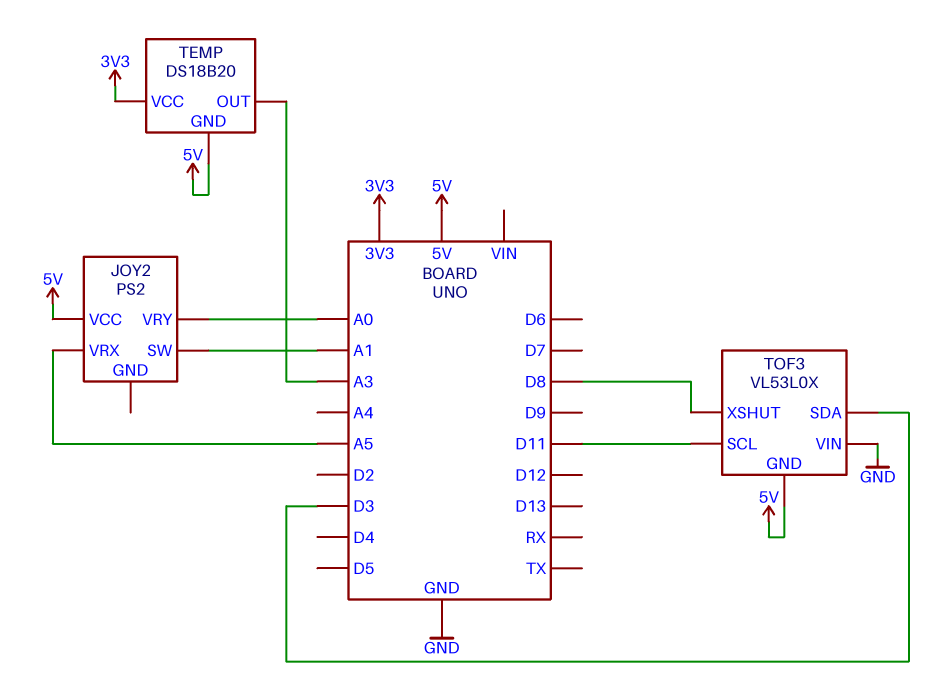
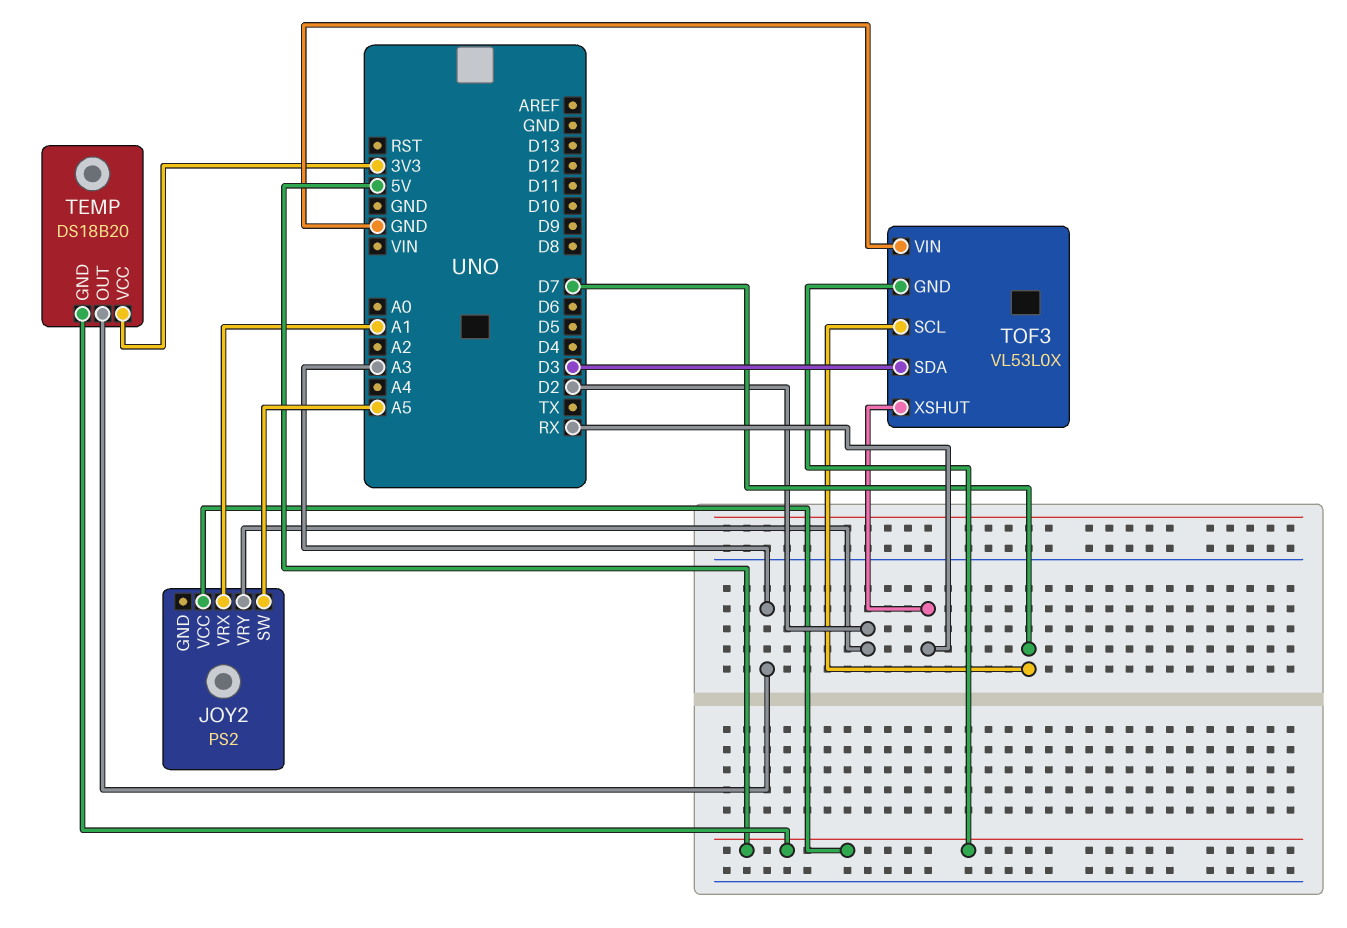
JOY2 pin SW: A1 -> A5
JOY2 pin VRX: A5 -> A1
JOY2 pin VRY: A0 -> D2
TOF3 pin SCL: D11 -> D7
TOF3 pin XSHUT: D8 -> RX

